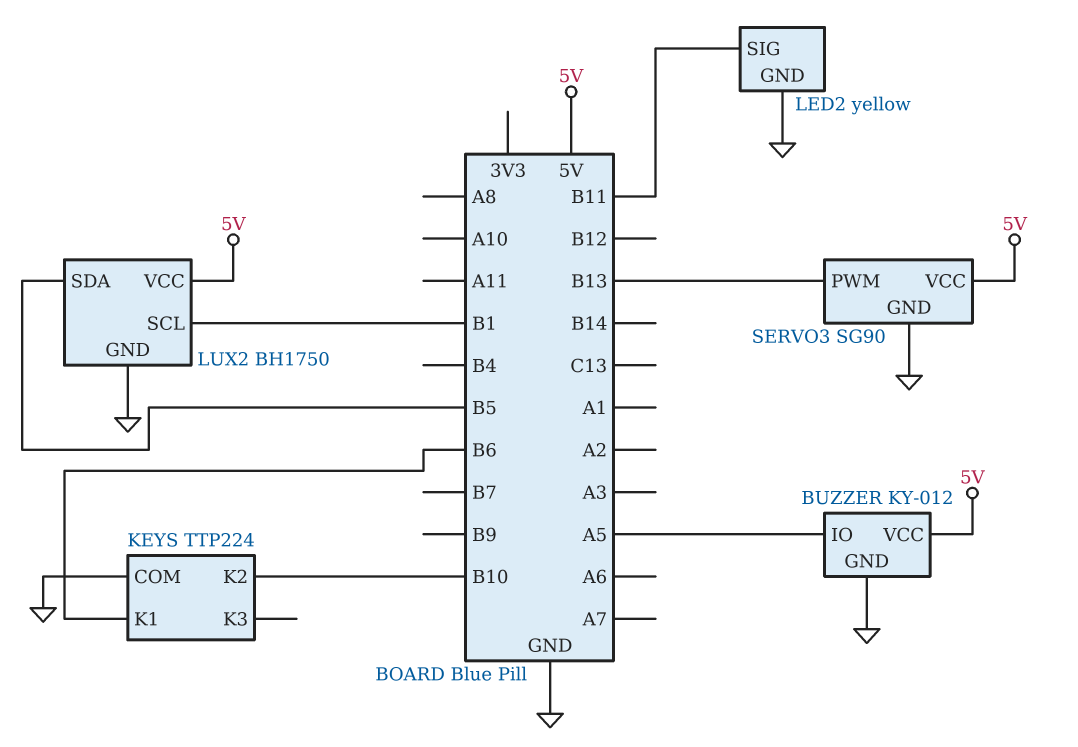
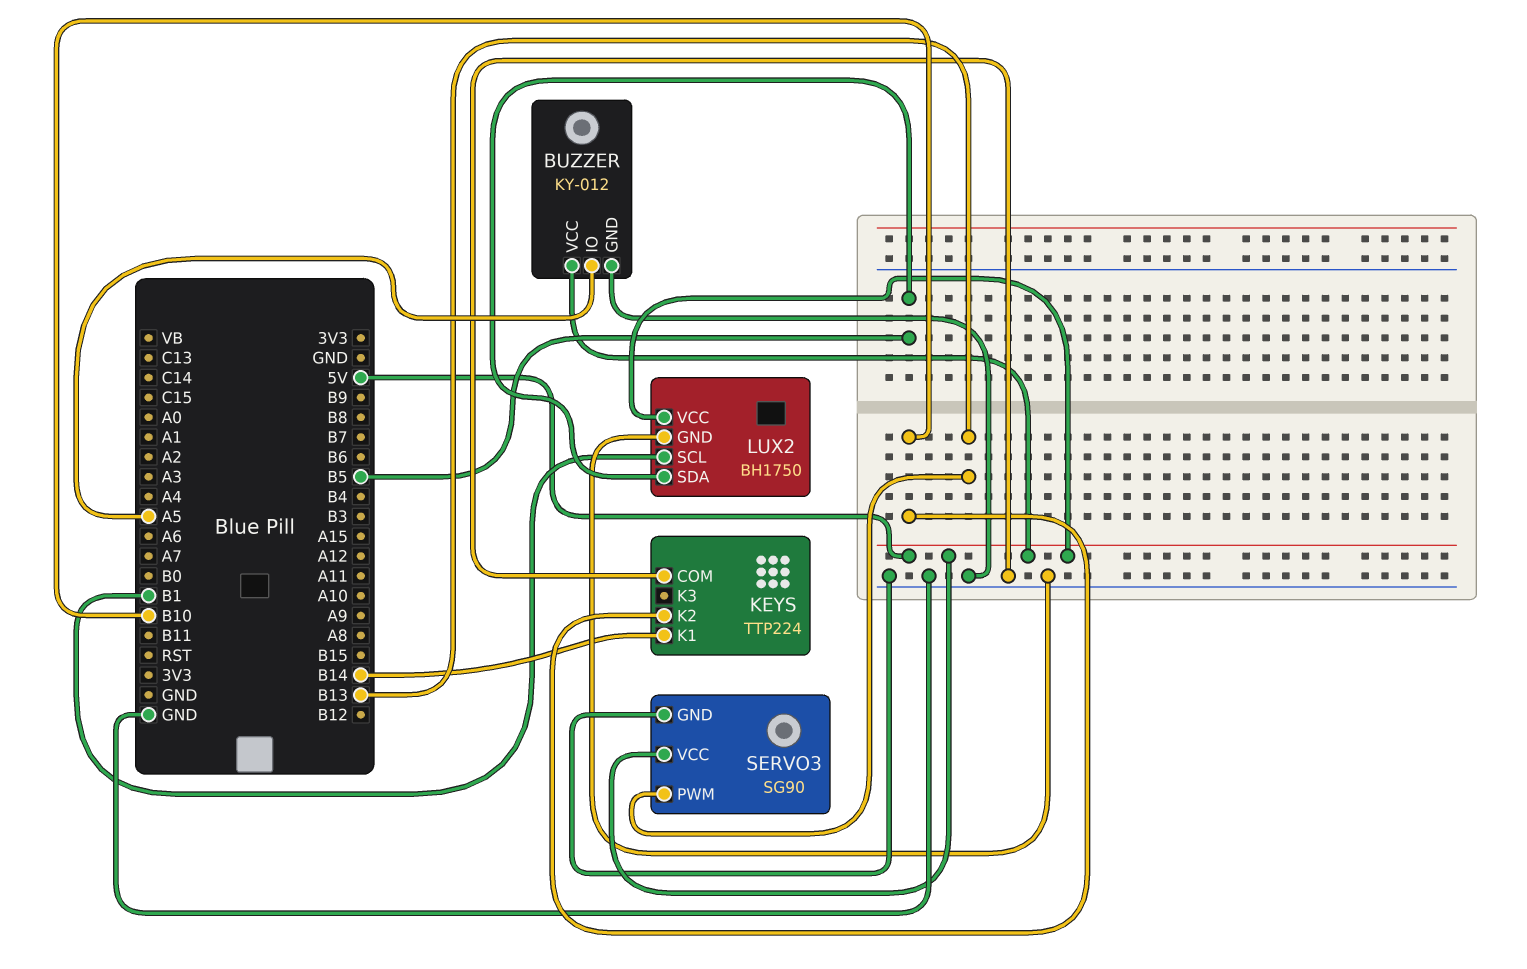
KEYS pin K1: B6 -> B14
LED2: yellow -> none
LED2 pin GND: GND -> none
LED2 pin SIG: B11 -> none

